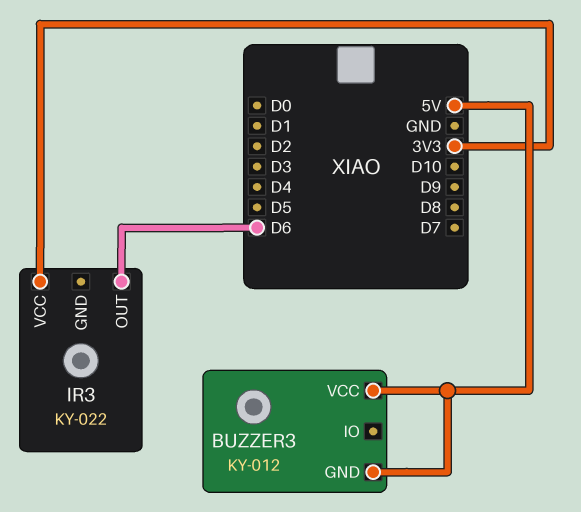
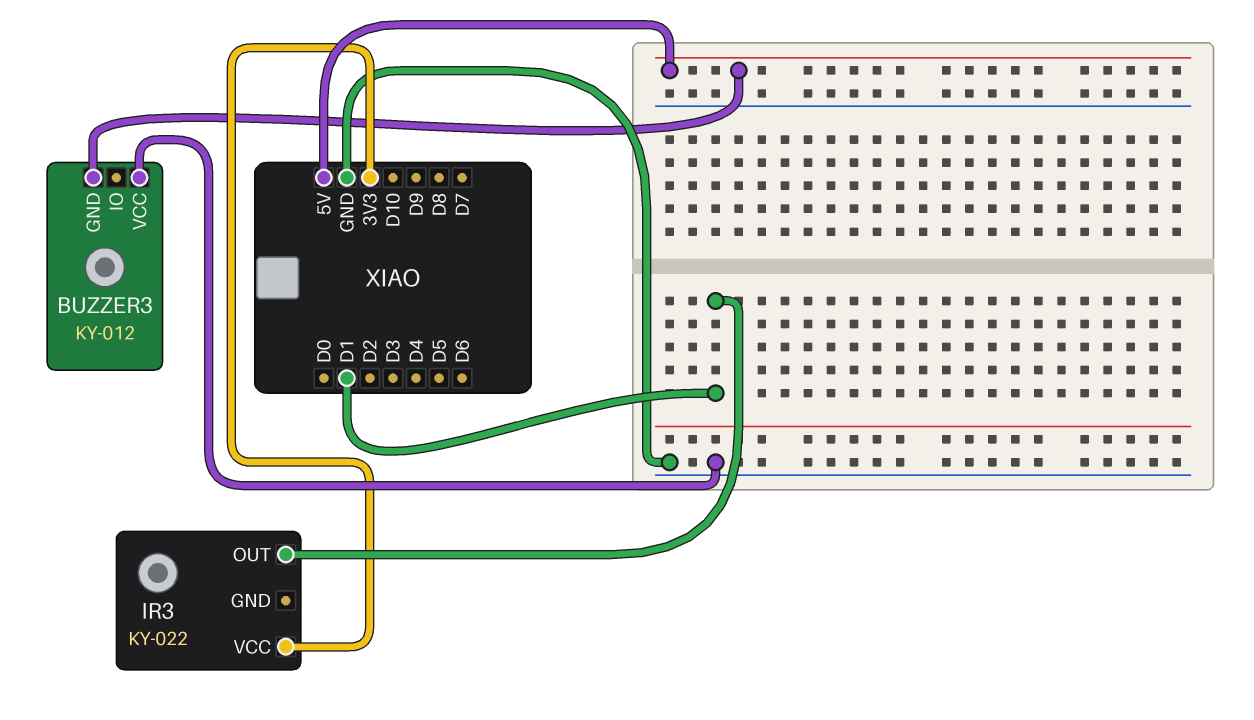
BUZZER3 pin VCC: 5V -> GND
IR3 pin OUT: D6 -> D1

